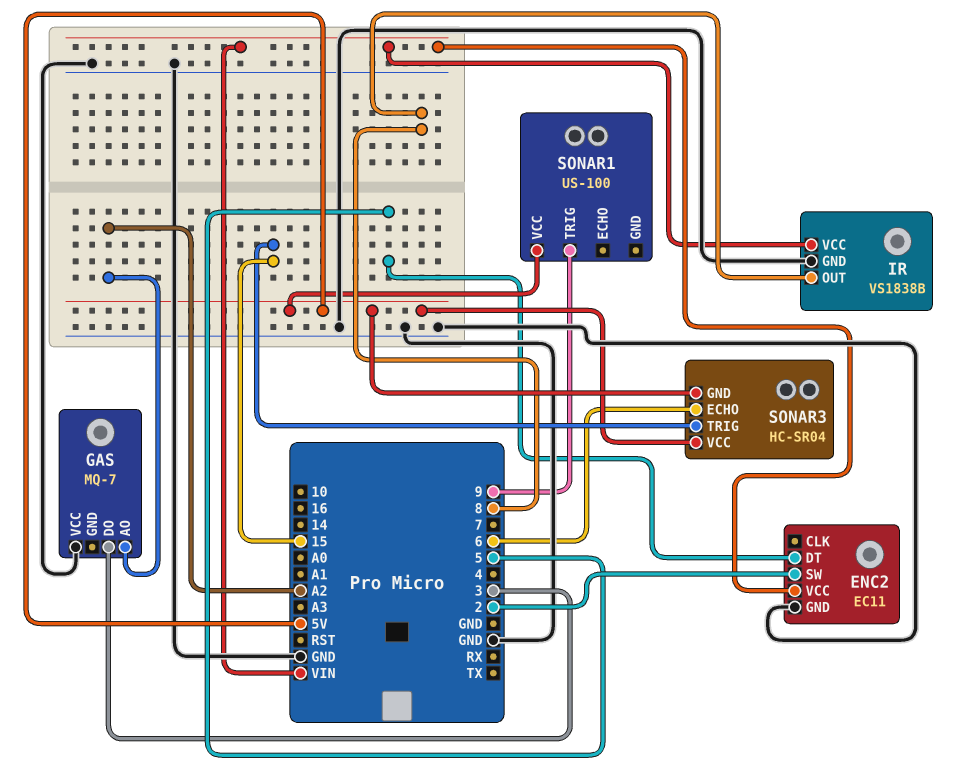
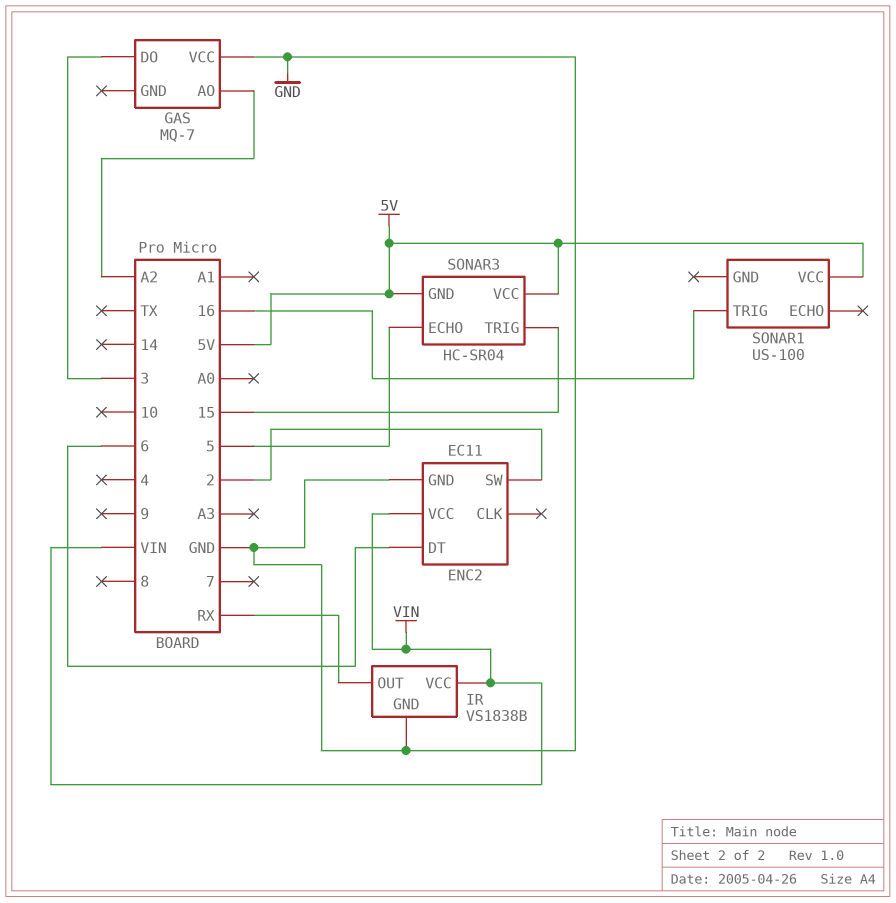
ENC2 pin DT: 5 -> 6
IR pin OUT: 8 -> RX
SONAR1 pin TRIG: 9 -> 16
SONAR3 pin ECHO: 6 -> 5

